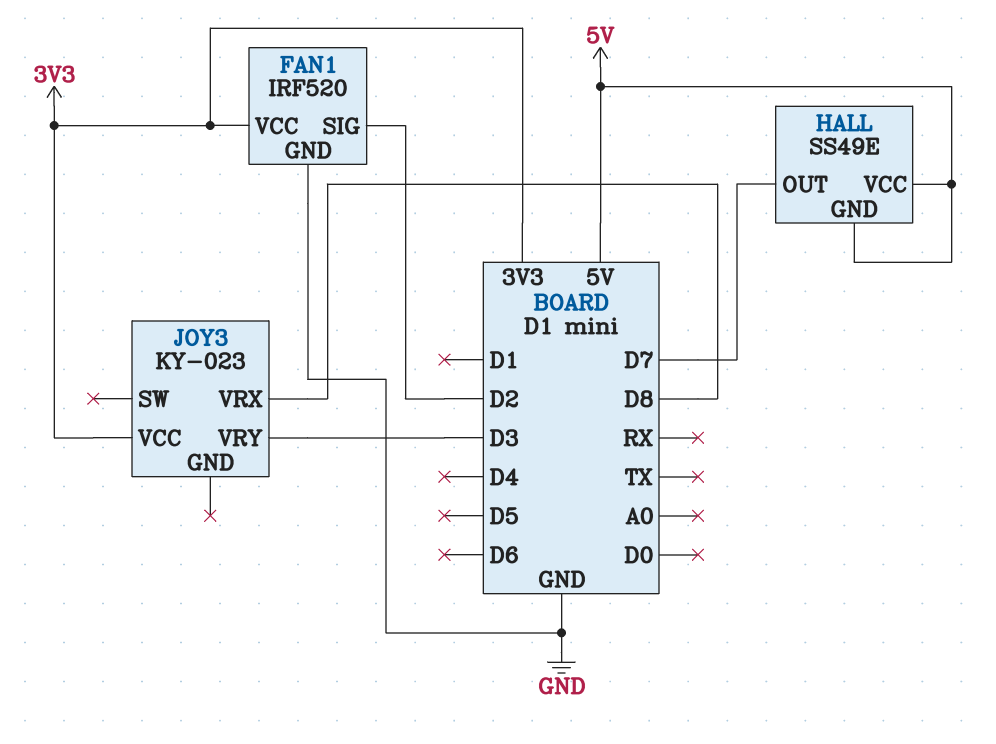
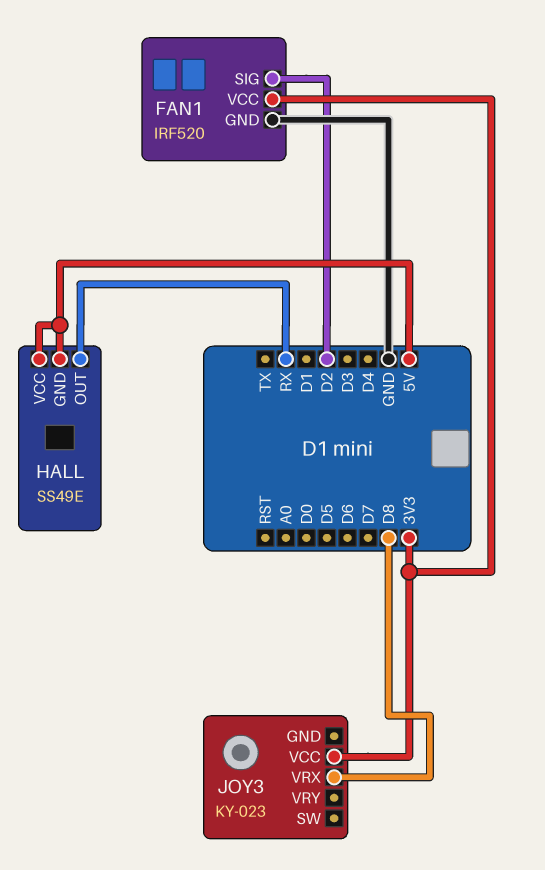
HALL pin OUT: D7 -> RX
JOY3 pin VRY: D3 -> none

